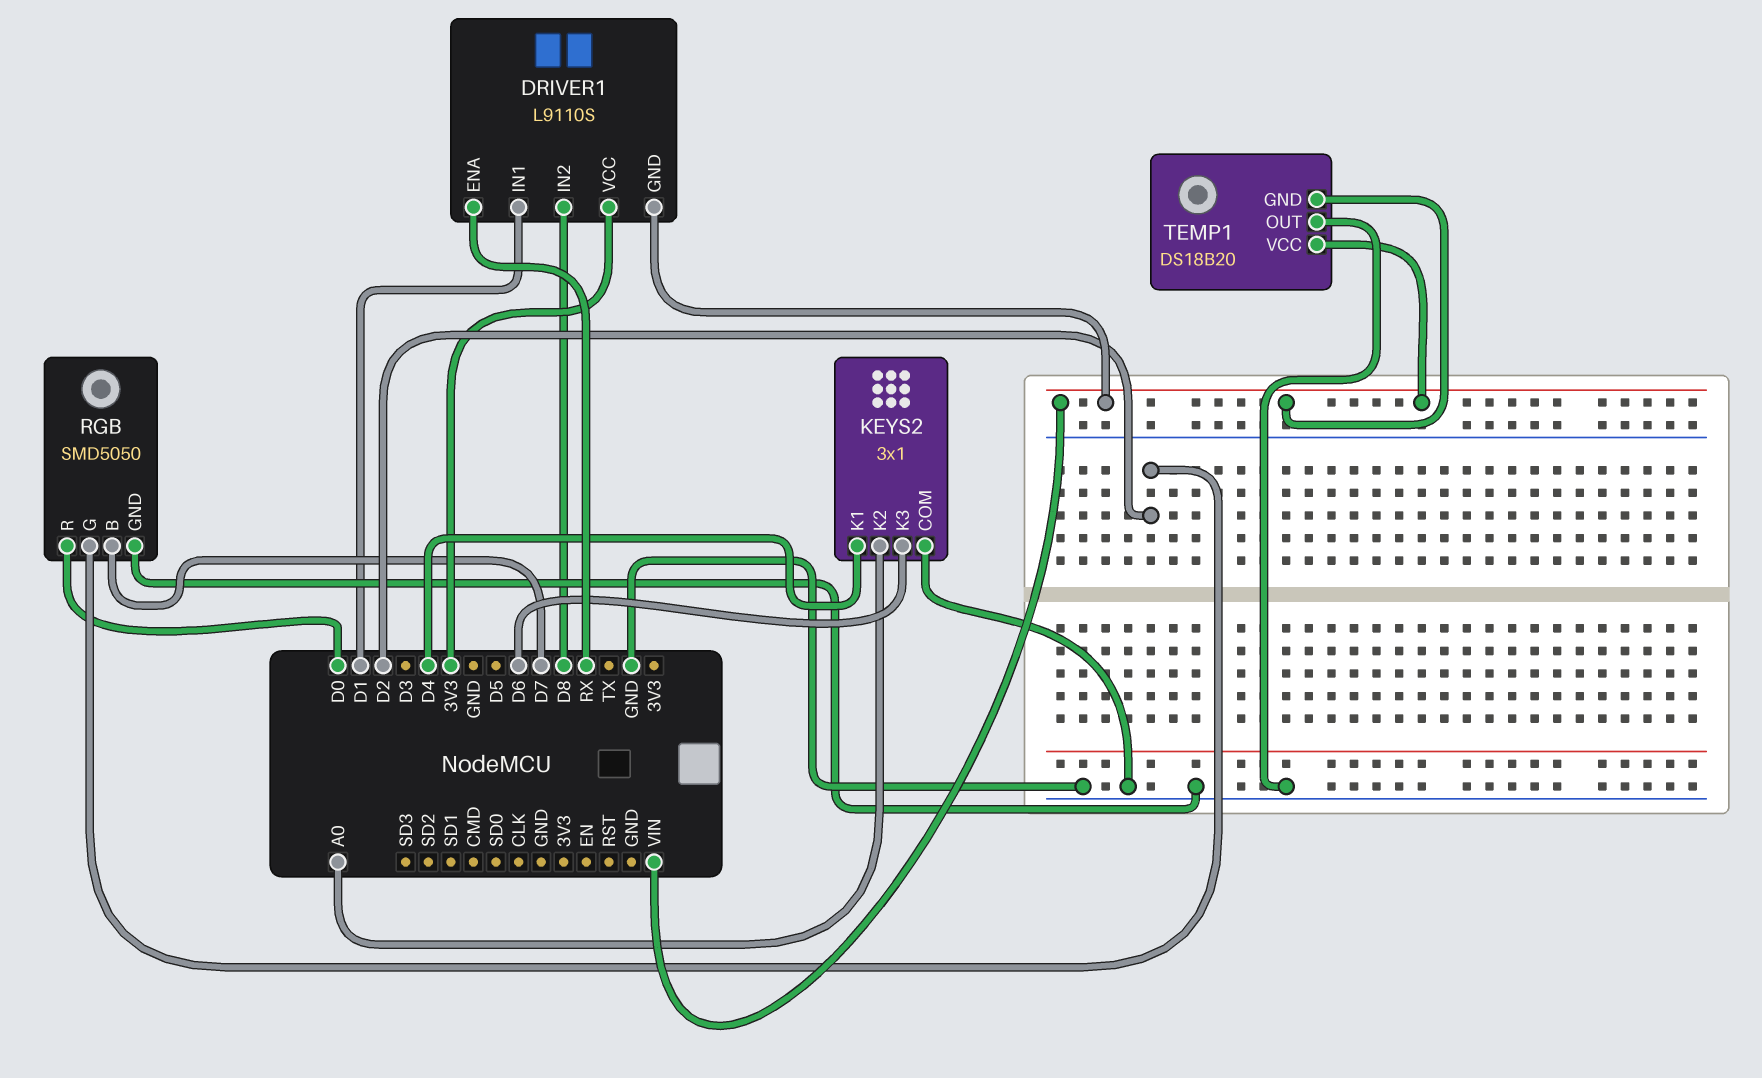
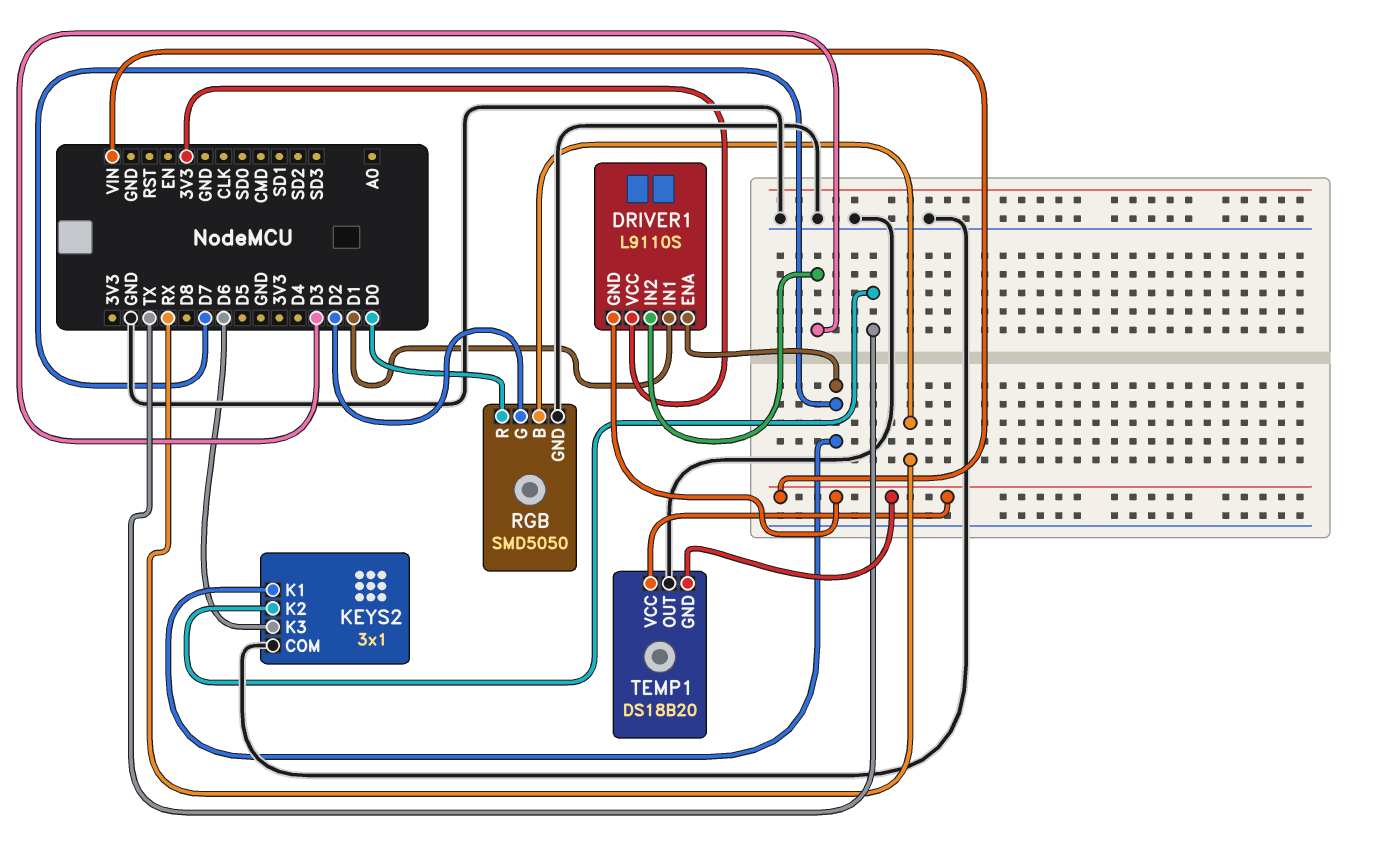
DRIVER1 pin ENA: RX -> D7
DRIVER1 pin IN2: D8 -> D3
KEYS2 pin K1: D4 -> D7
KEYS2 pin K2: A0 -> TX
RGB pin B: D7 -> RX

